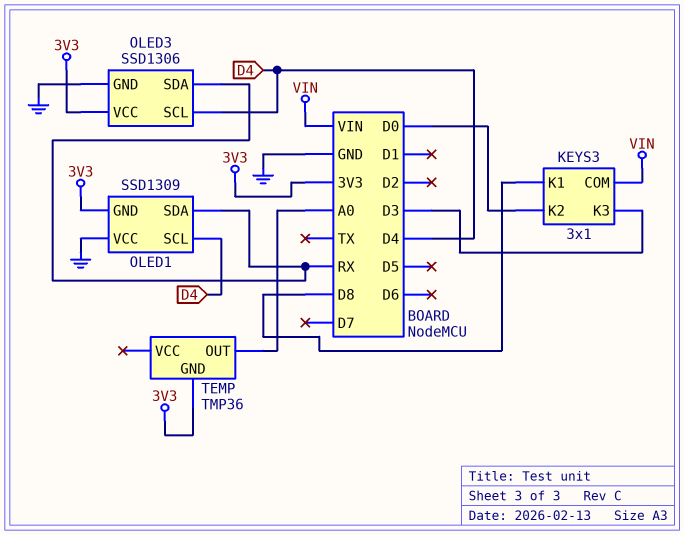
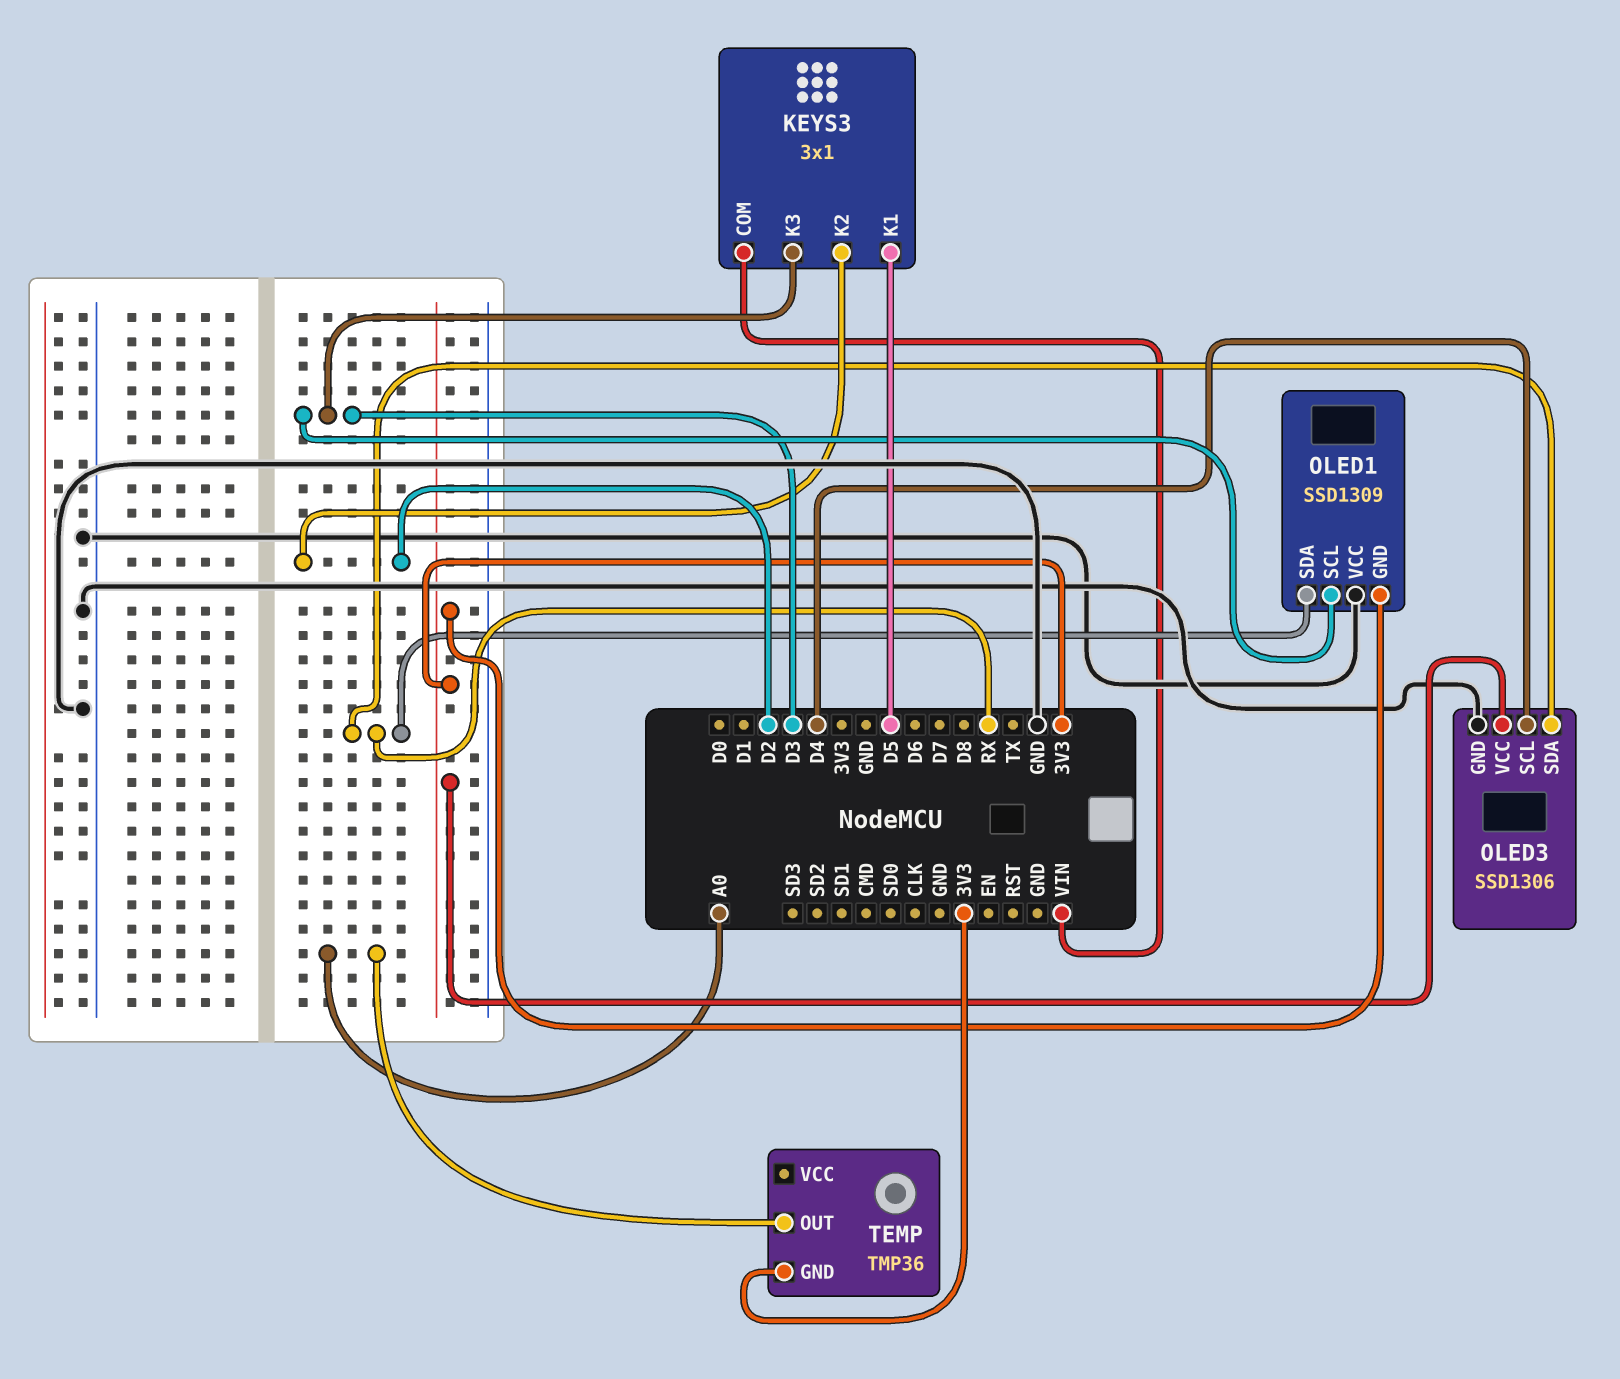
KEYS3 pin K1: D8 -> D5
KEYS3 pin K2: D0 -> D2
OLED1 pin SCL: D4 -> D3

